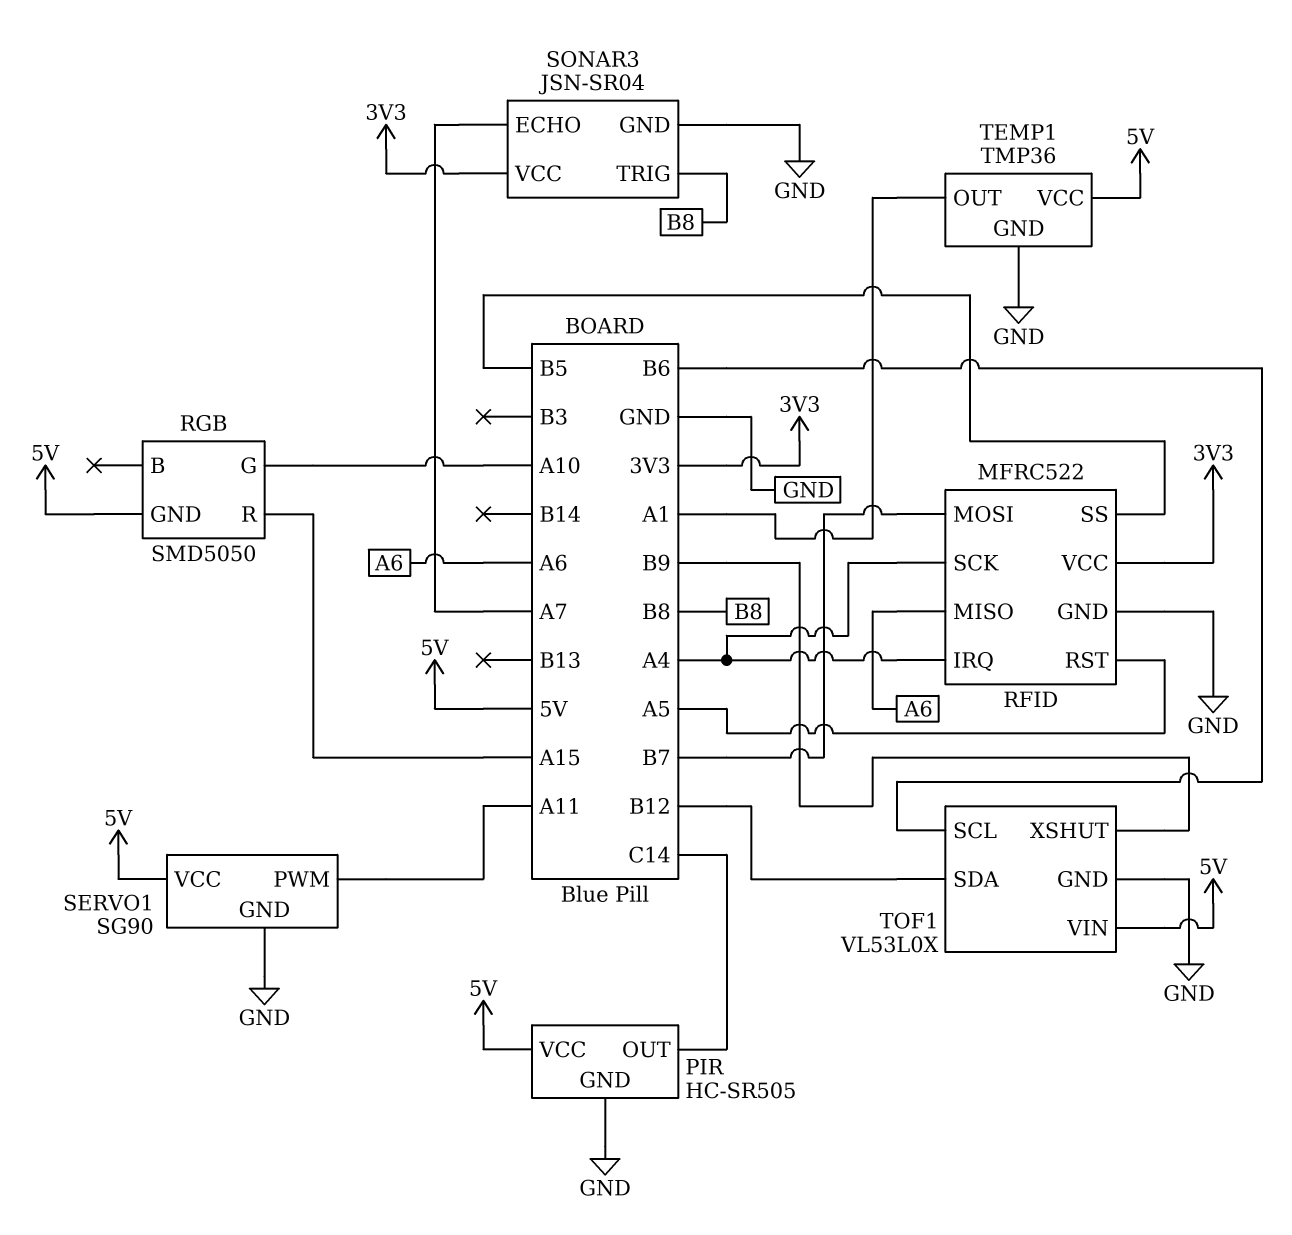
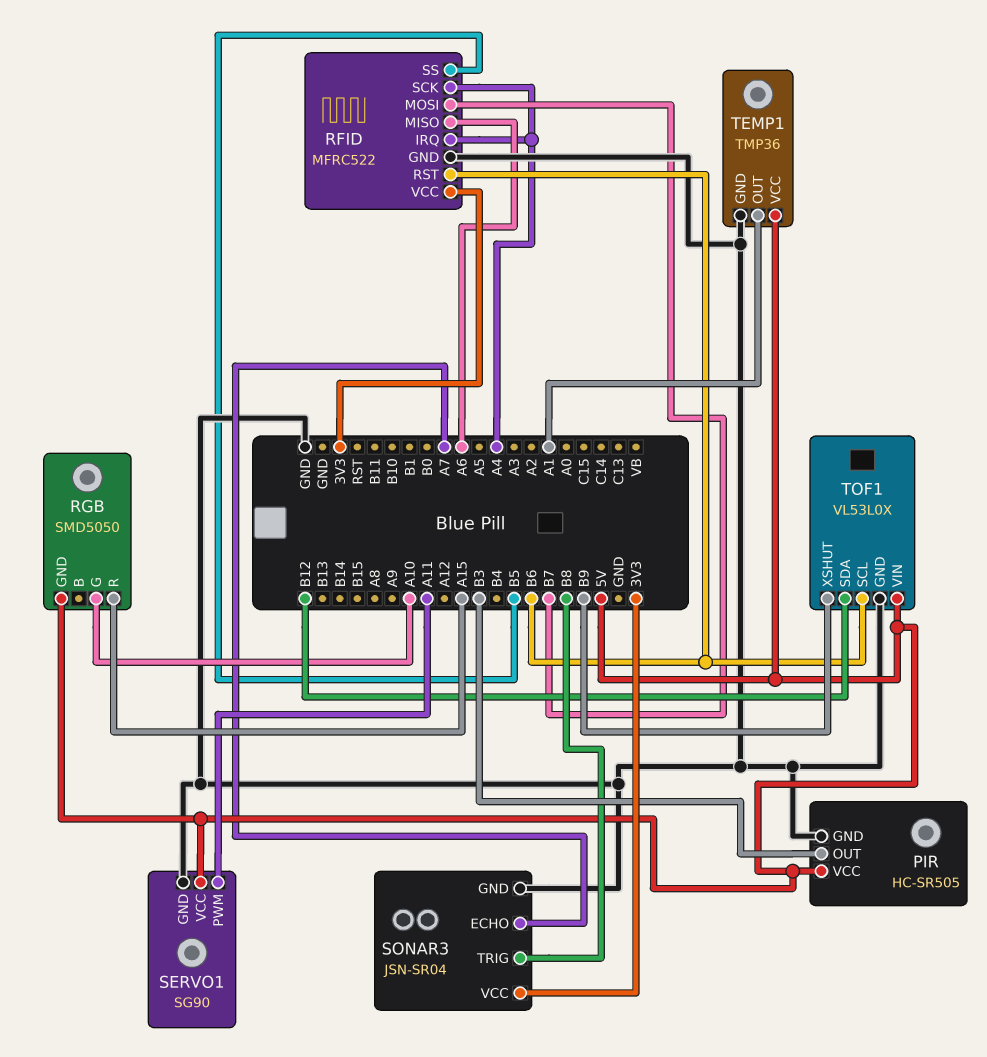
PIR pin OUT: C14 -> B3
RFID pin RST: A5 -> B6

